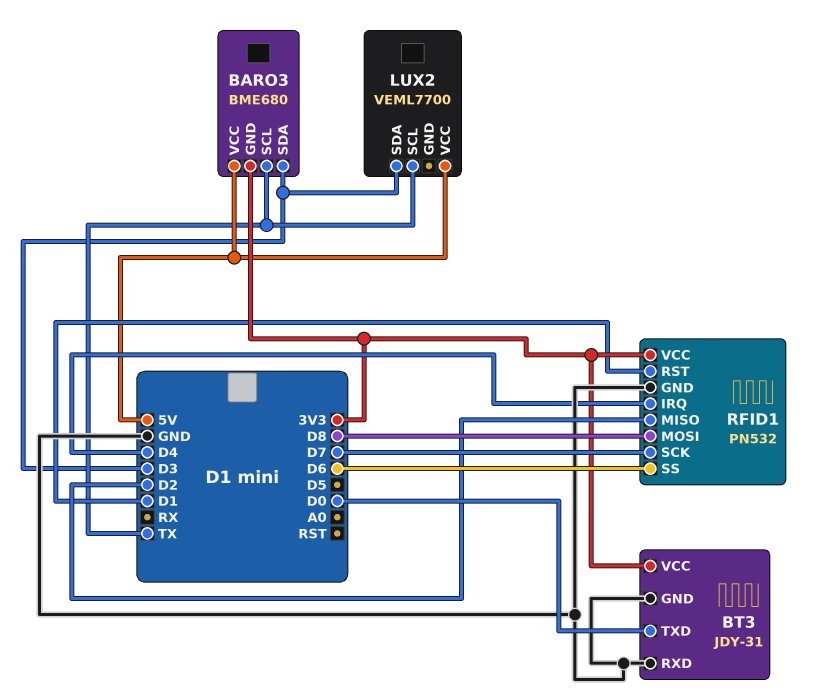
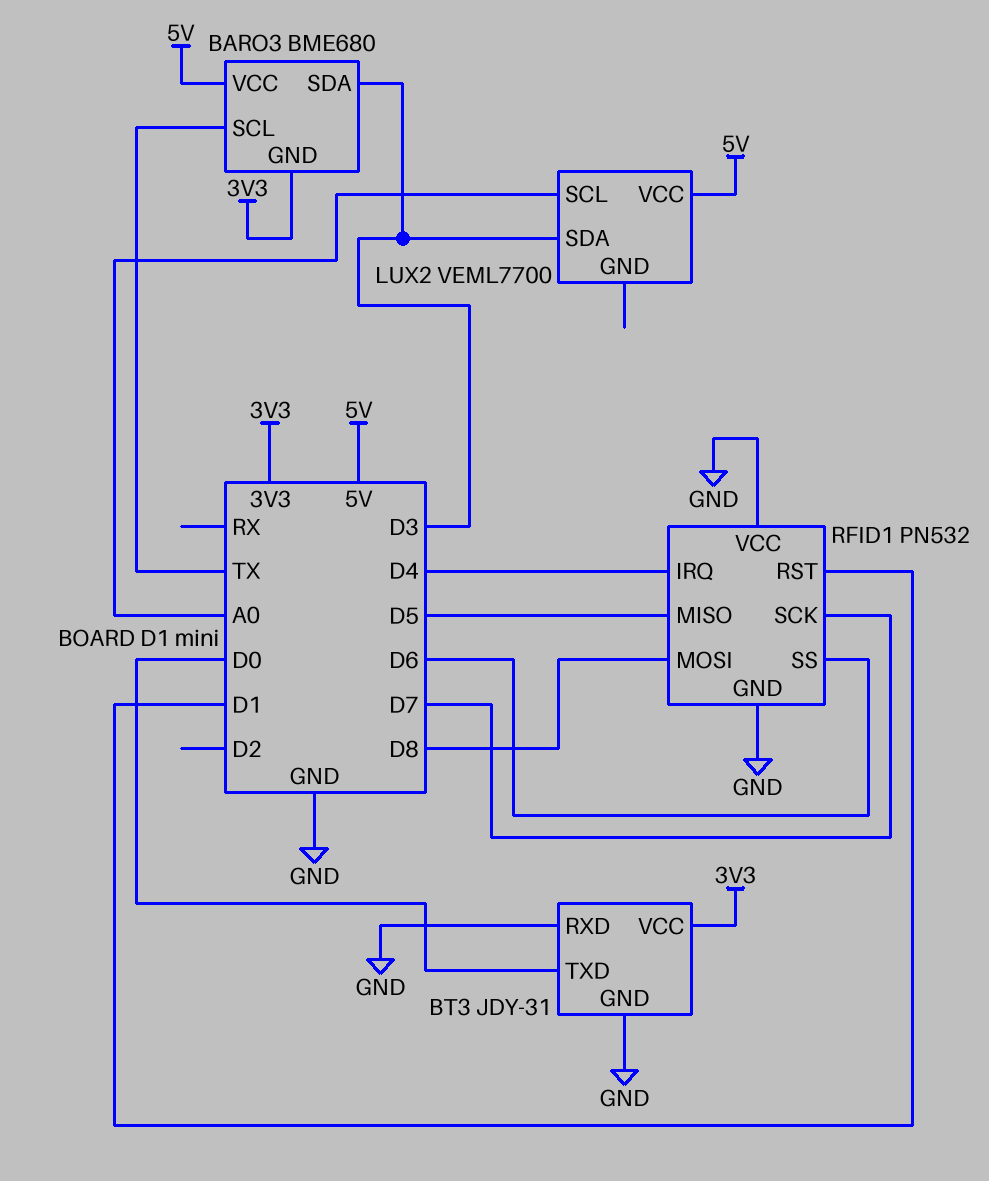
LUX2 pin SCL: TX -> A0
RFID1 pin MISO: D2 -> D5
RFID1 pin VCC: 3V3 -> GND

